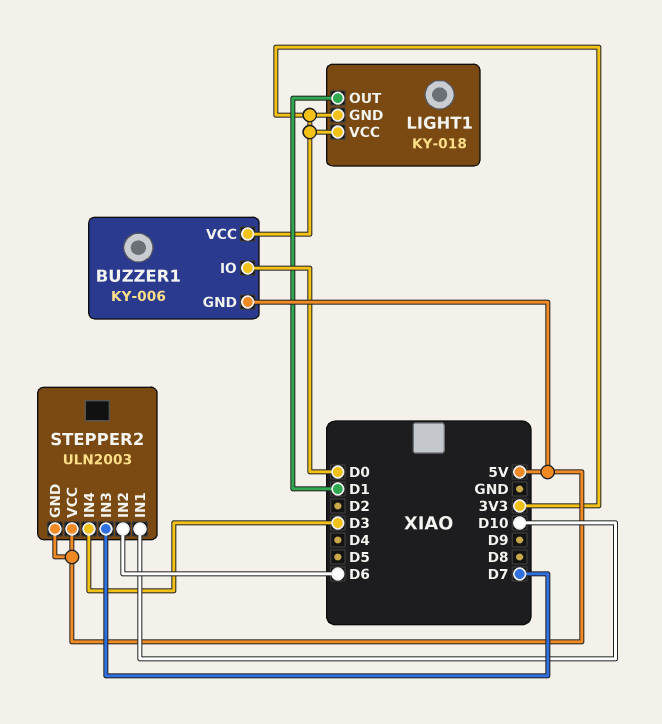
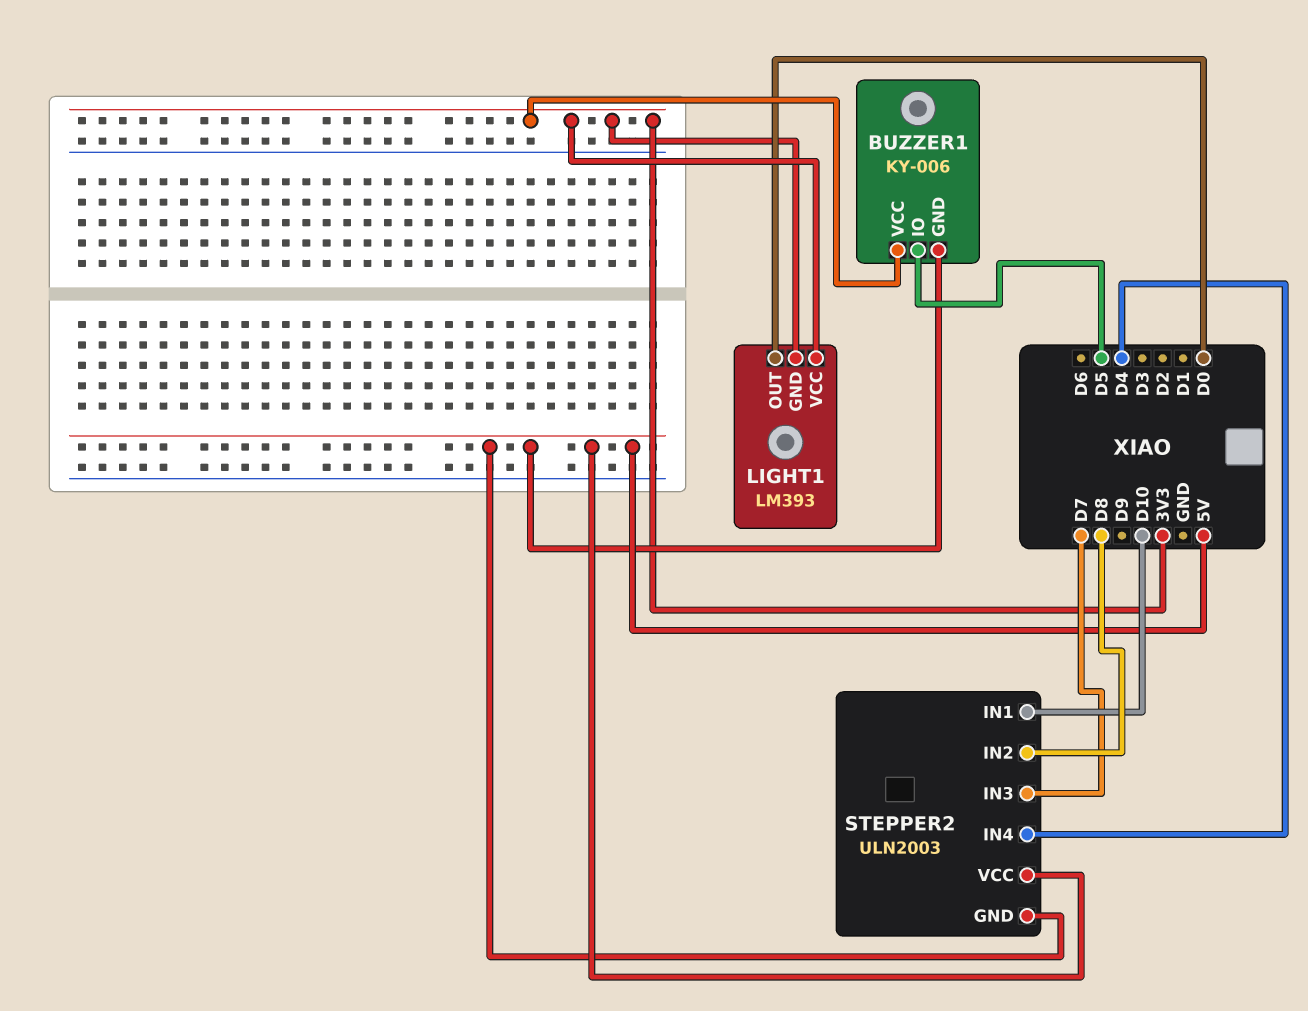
BUZZER1 pin IO: D0 -> D5
LIGHT1: KY-018 -> LM393
LIGHT1 pin OUT: D1 -> D0
STEPPER2 pin IN2: D6 -> D8
STEPPER2 pin IN4: D3 -> D4

